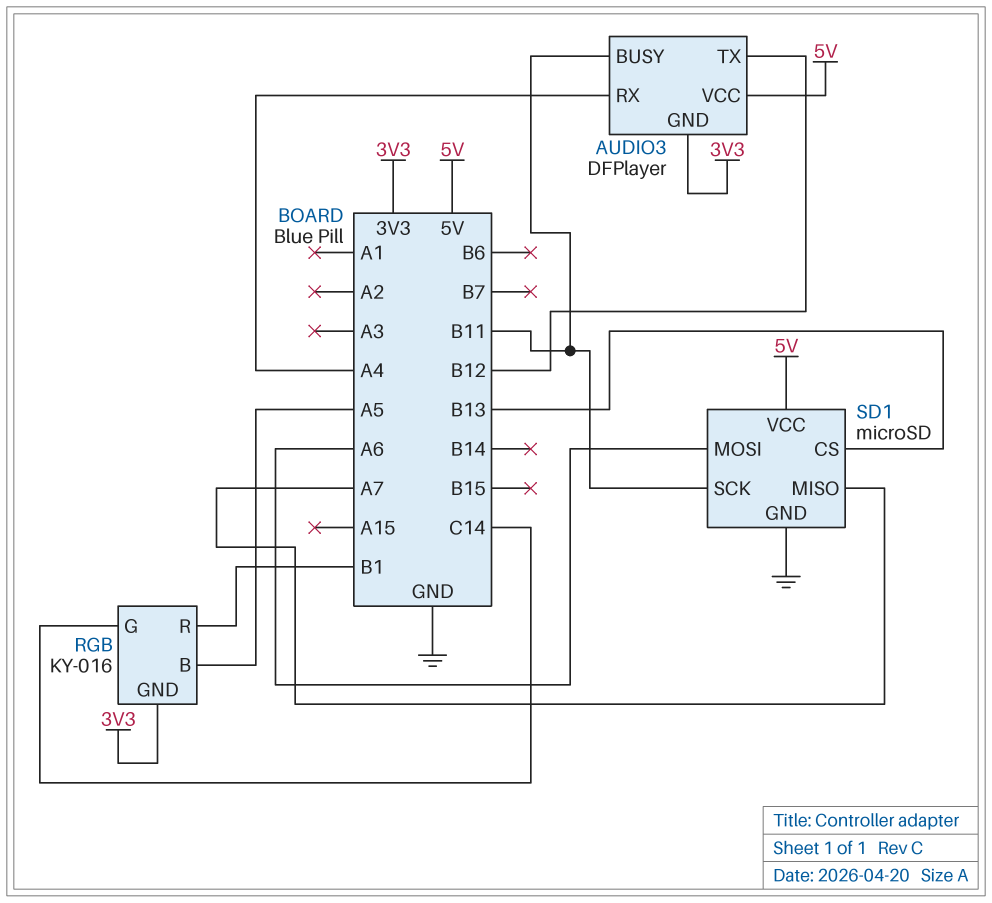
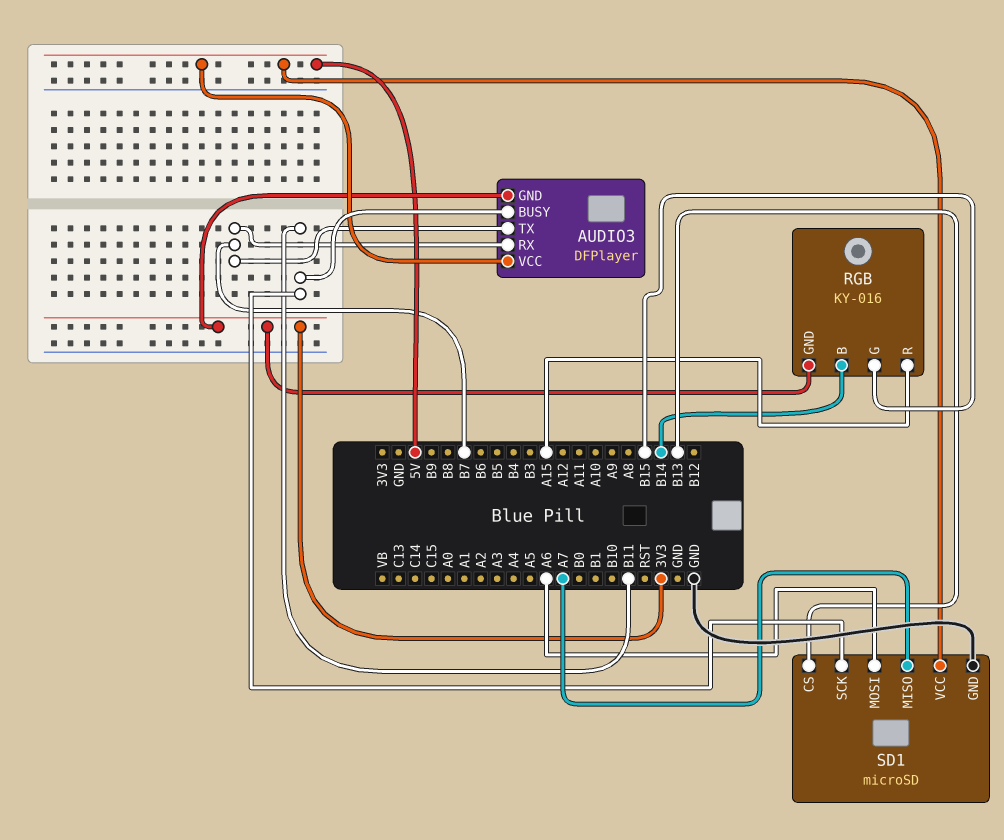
AUDIO3 pin RX: A4 -> B7
AUDIO3 pin TX: B12 -> B7
RGB pin B: A5 -> B14
RGB pin G: C14 -> B15
RGB pin R: B1 -> A15

